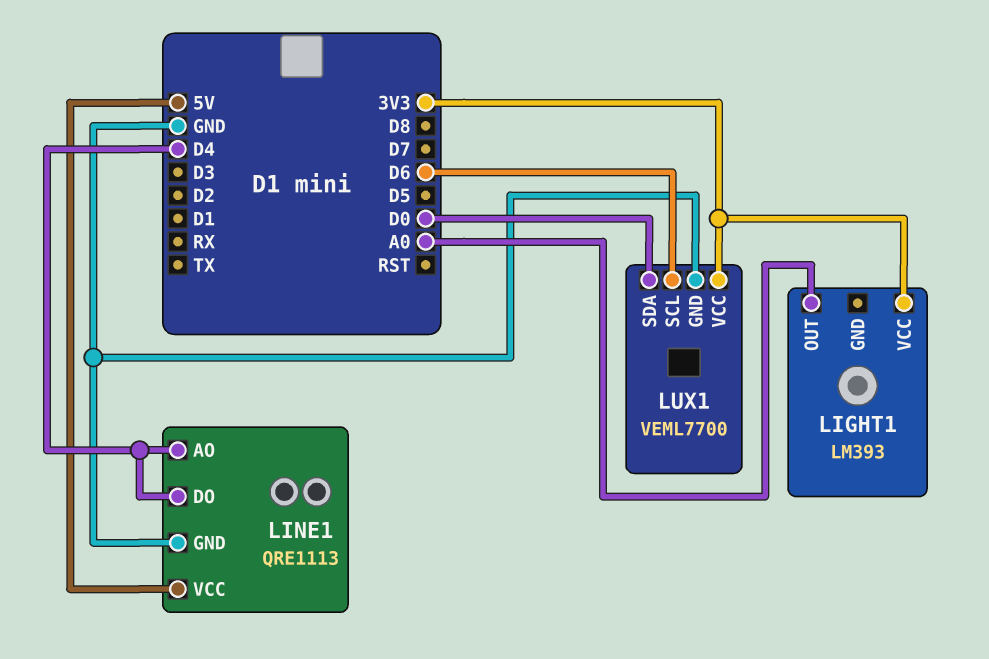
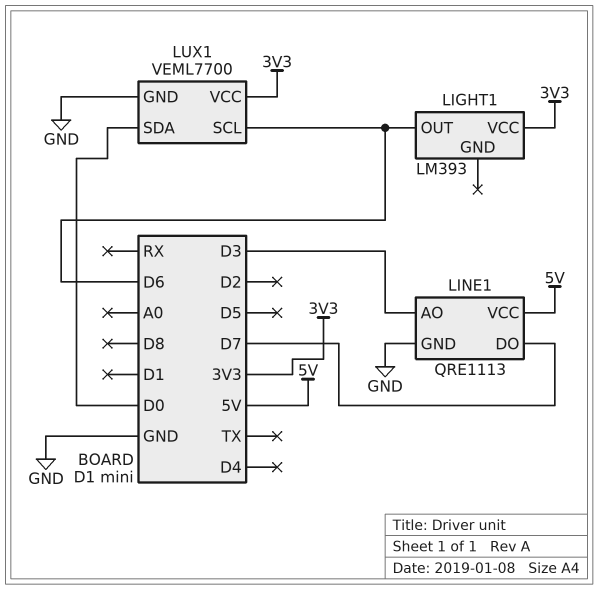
LIGHT1 pin OUT: A0 -> D6
LINE1 pin AO: D4 -> D3
LINE1 pin DO: D4 -> D7

